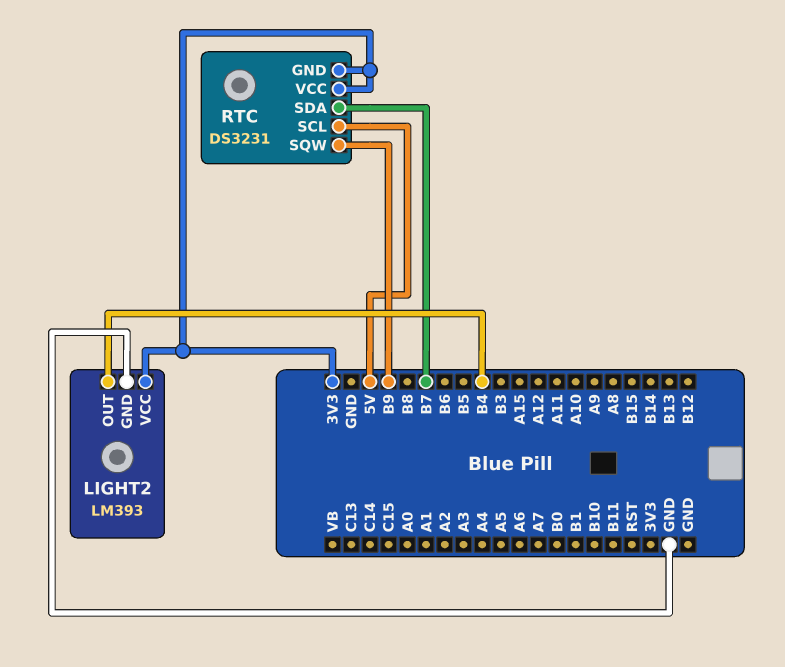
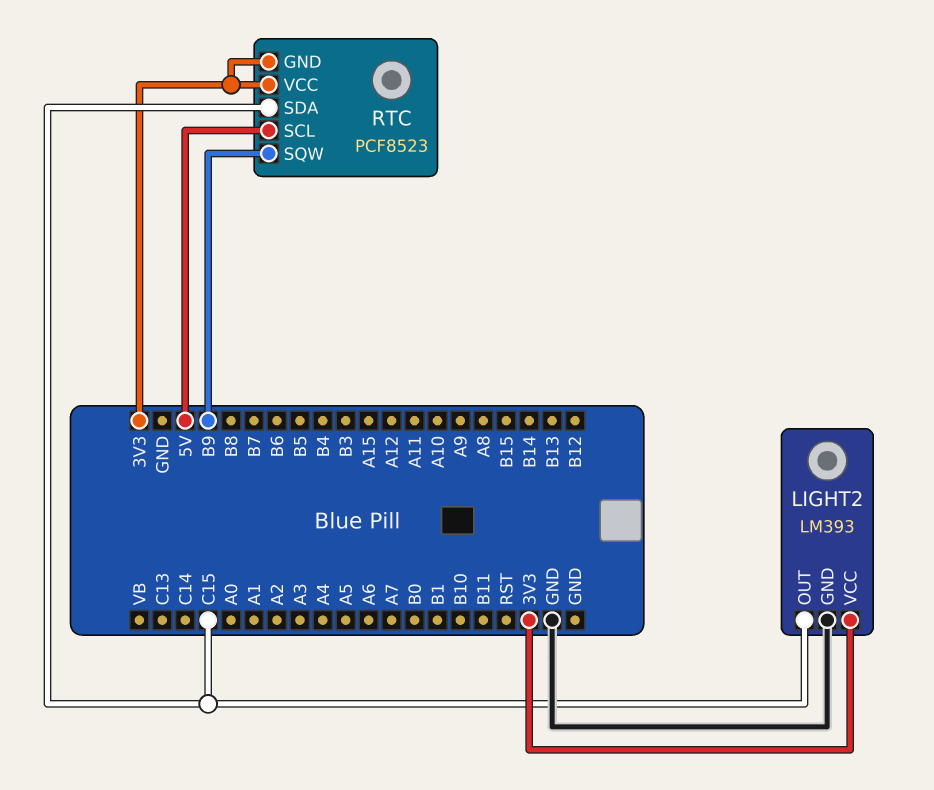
LIGHT2 pin OUT: B4 -> C15
RTC: DS3231 -> PCF8523
RTC pin SDA: B7 -> C15

